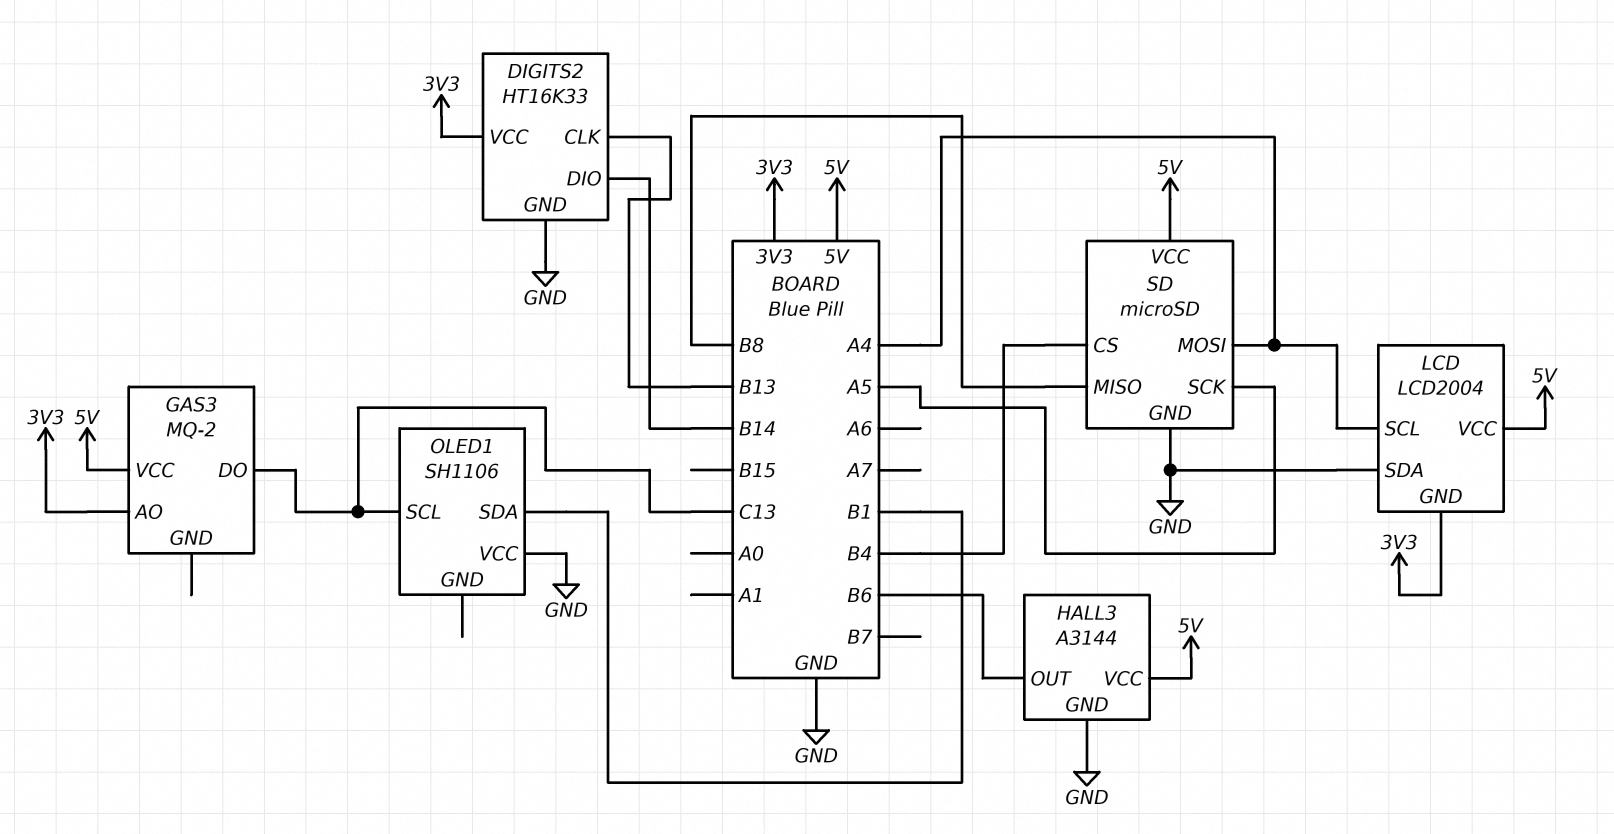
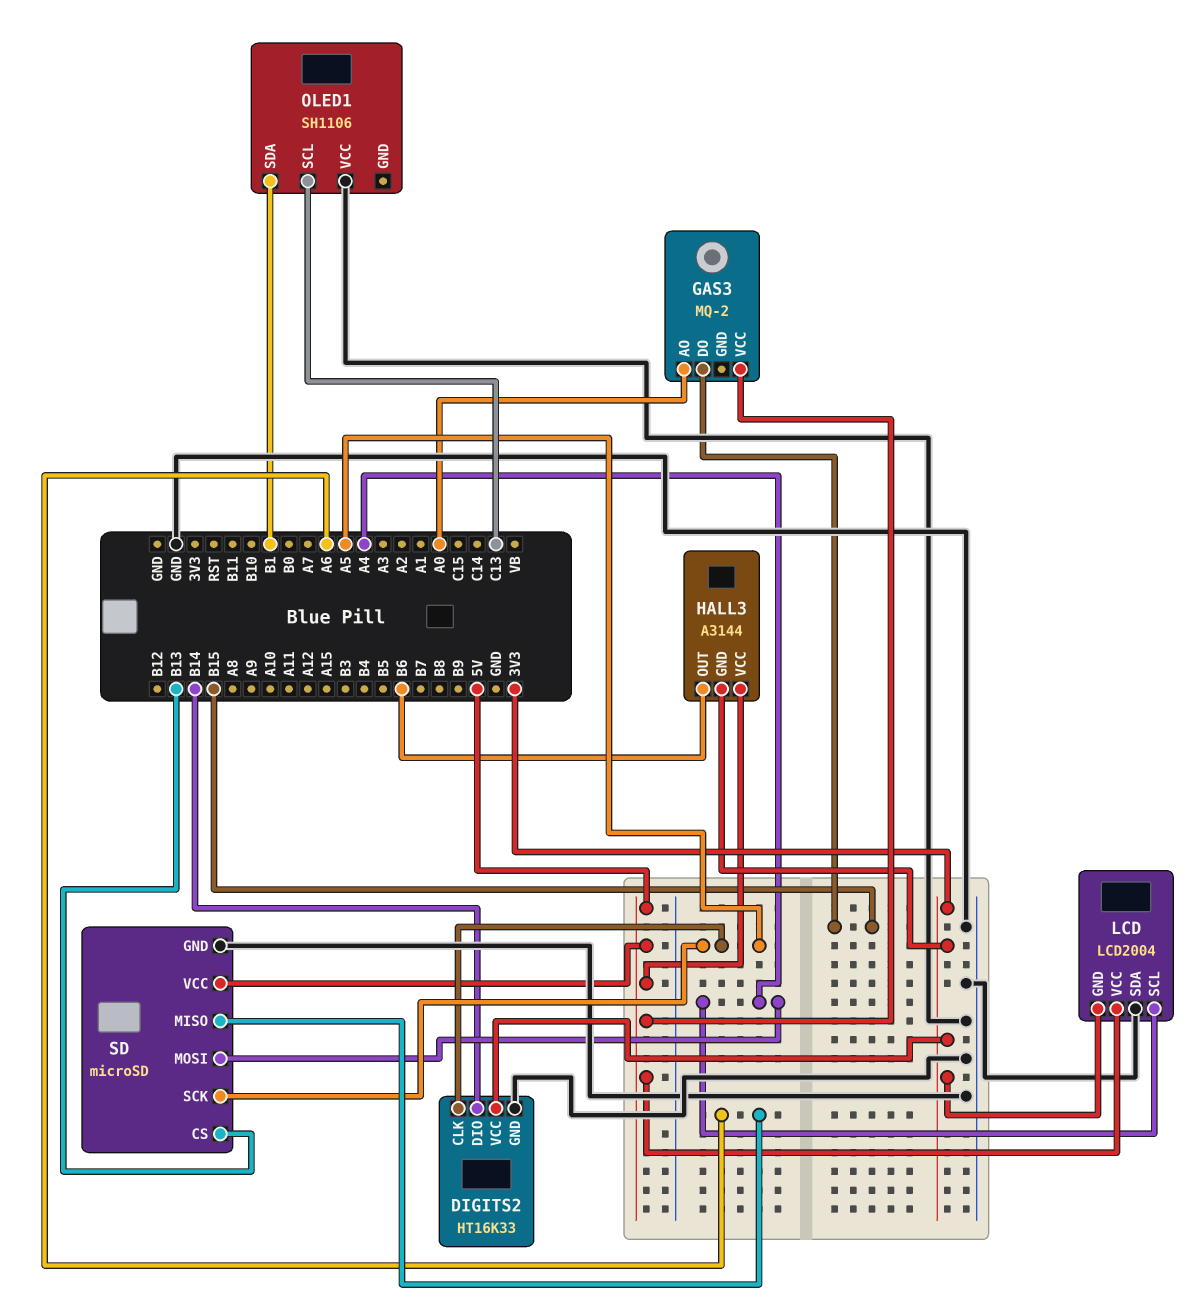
DIGITS2 pin CLK: B13 -> A5
GAS3 pin AO: 3V3 -> A0
GAS3 pin DO: C13 -> B15
HALL3 pin GND: GND -> 3V3
SD pin CS: B4 -> B13
SD pin MISO: B8 -> A6

